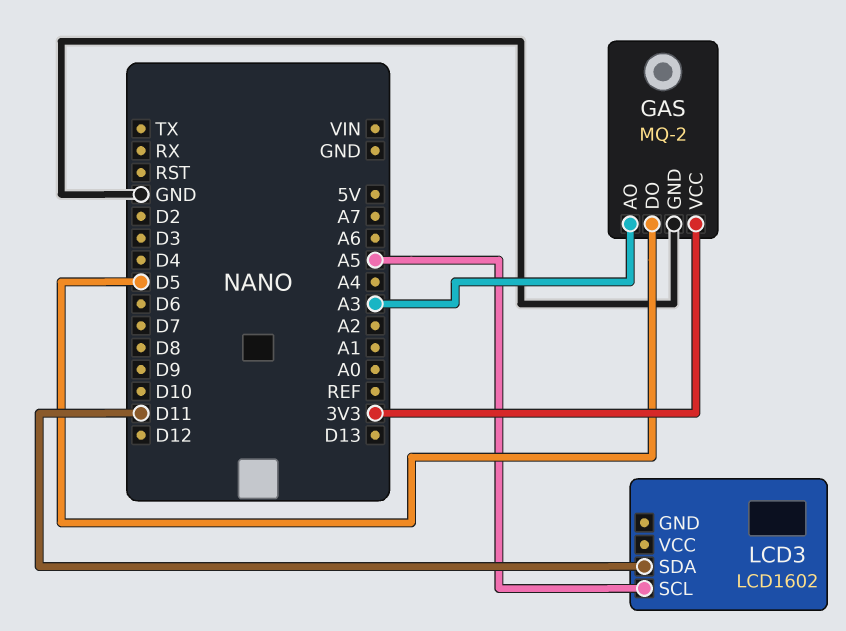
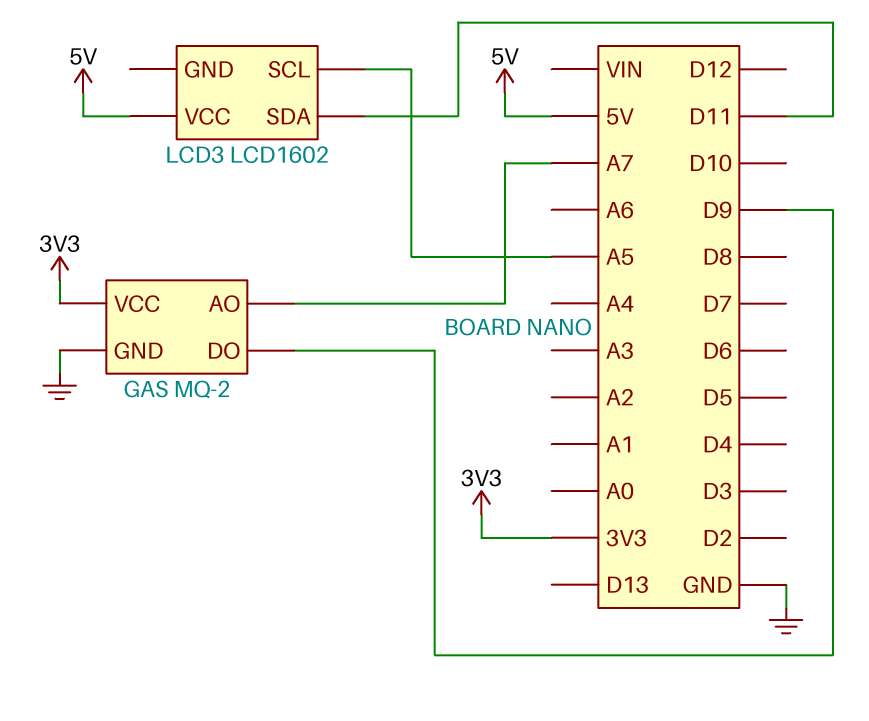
GAS pin AO: A3 -> A7
GAS pin DO: D5 -> D9
LCD3 pin VCC: none -> 5V

